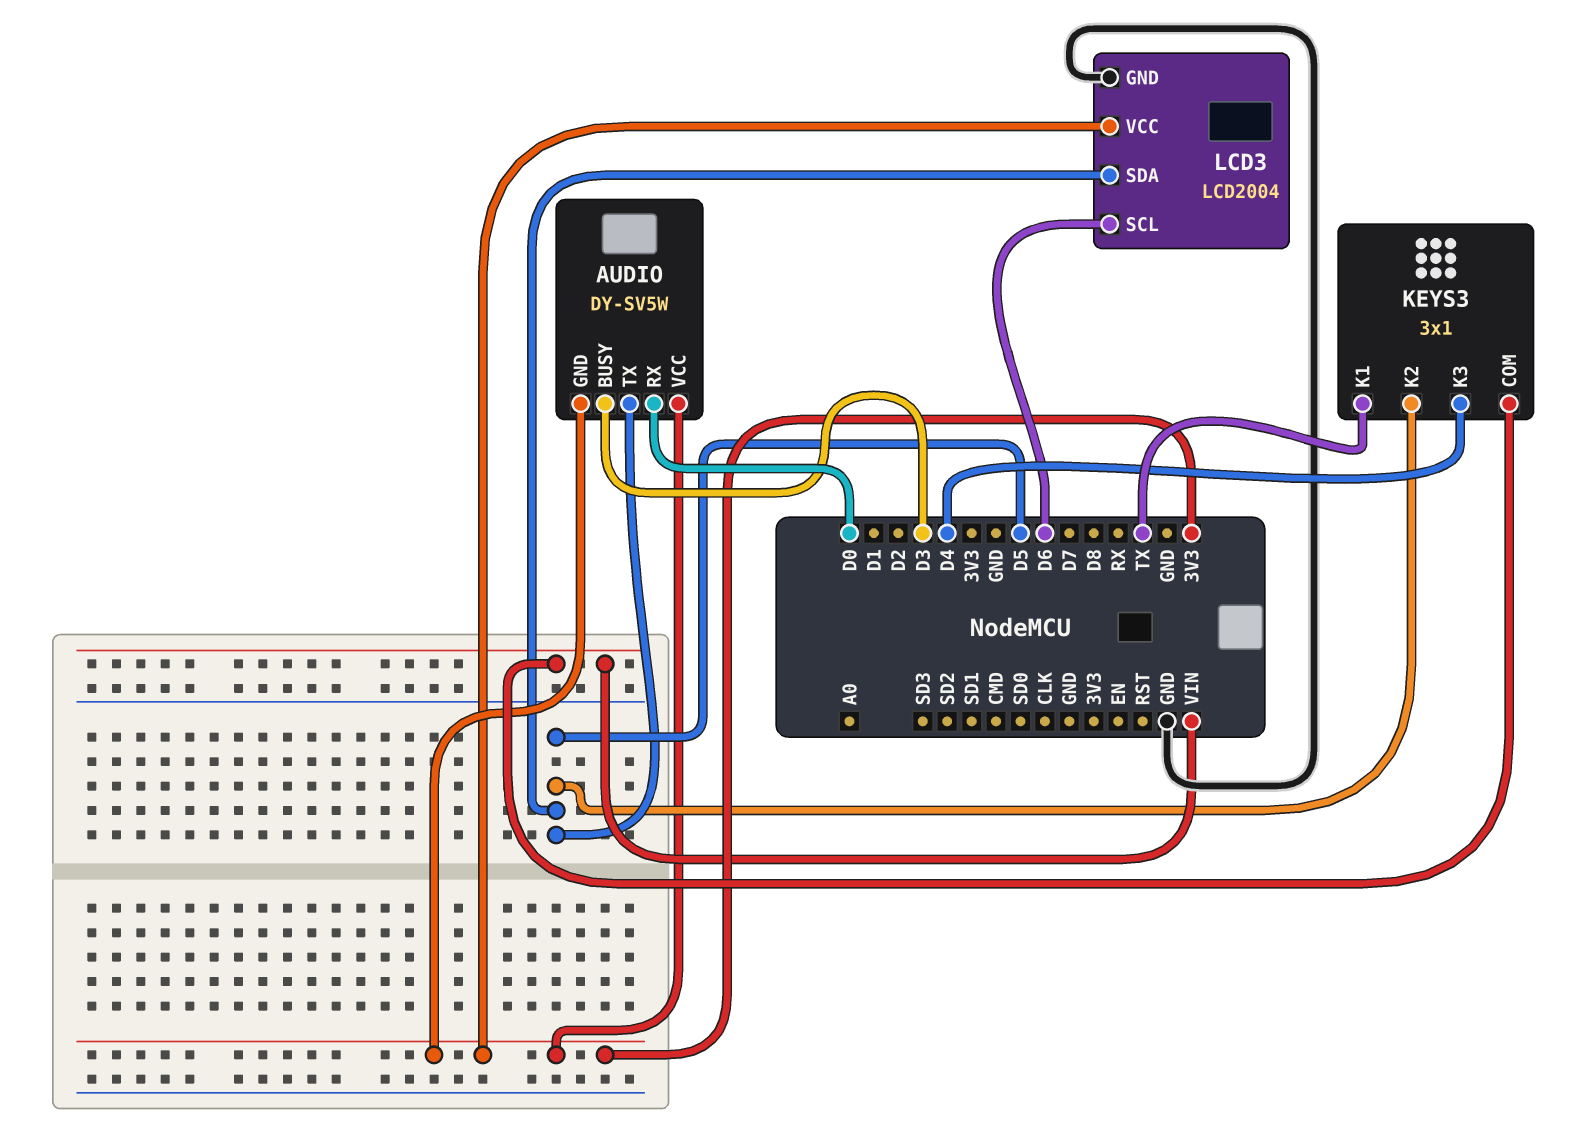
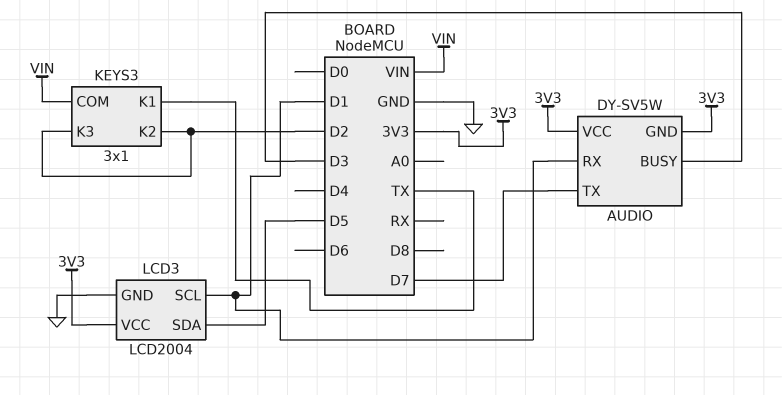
AUDIO pin RX: D0 -> D1
AUDIO pin TX: D5 -> D7
KEYS3 pin K2: D5 -> D2
KEYS3 pin K3: D4 -> D2
LCD3 pin SCL: D6 -> D1

